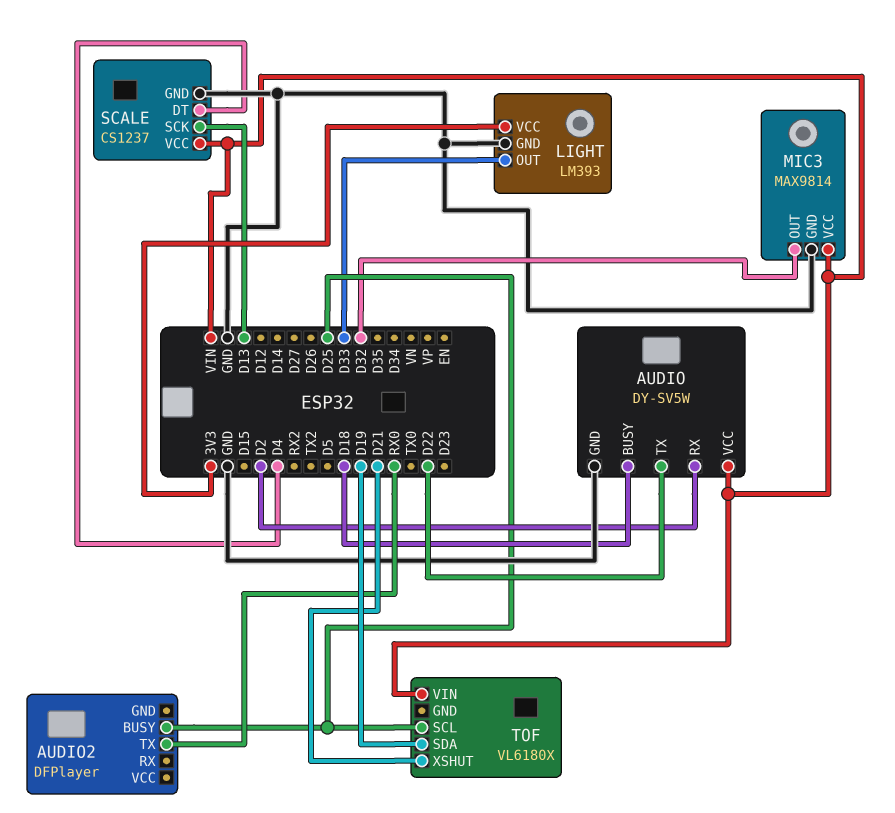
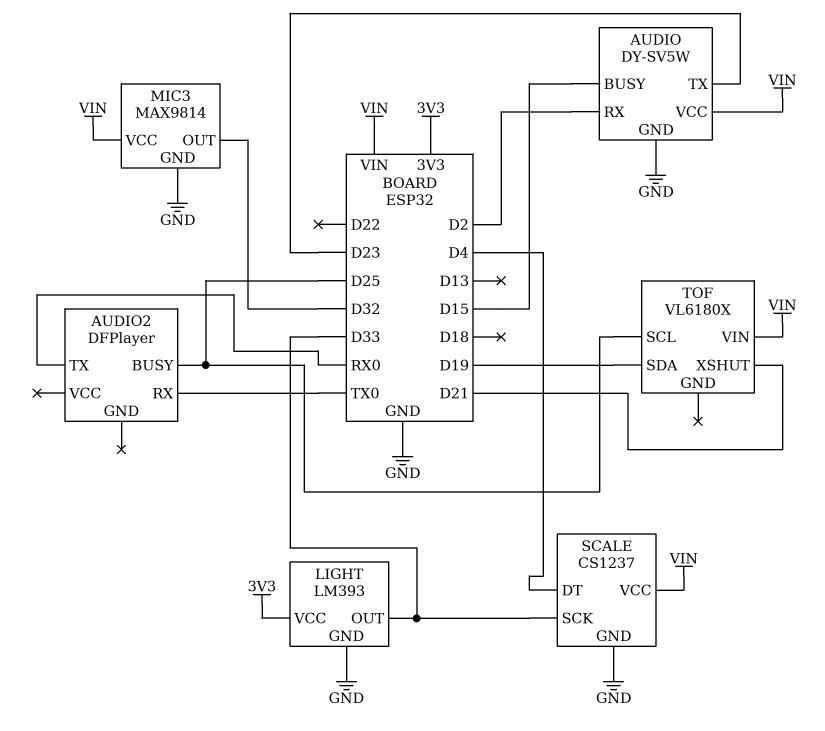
AUDIO pin BUSY: D18 -> D15
AUDIO pin TX: D22 -> D23
AUDIO2 pin RX: none -> TX0
SCALE pin SCK: D13 -> D33

